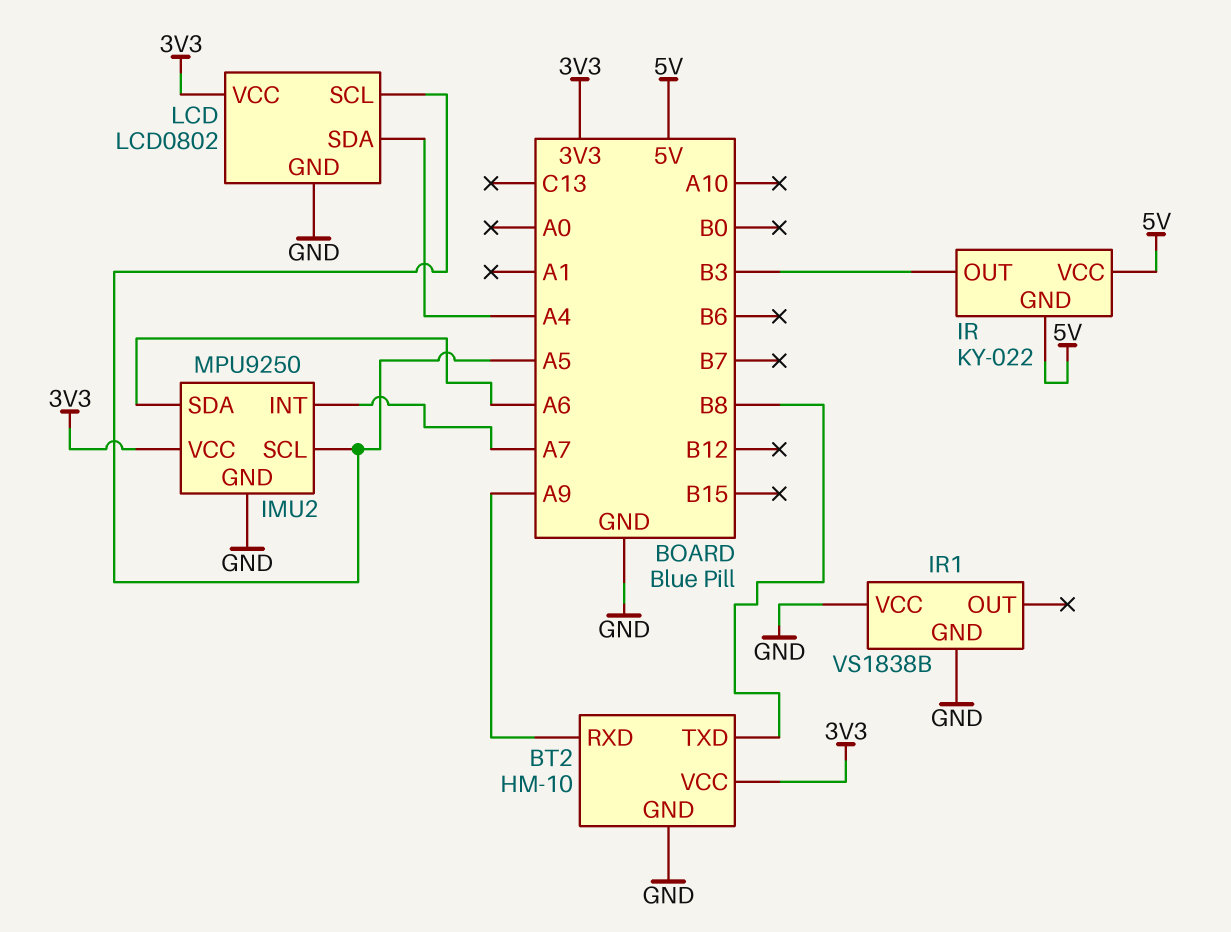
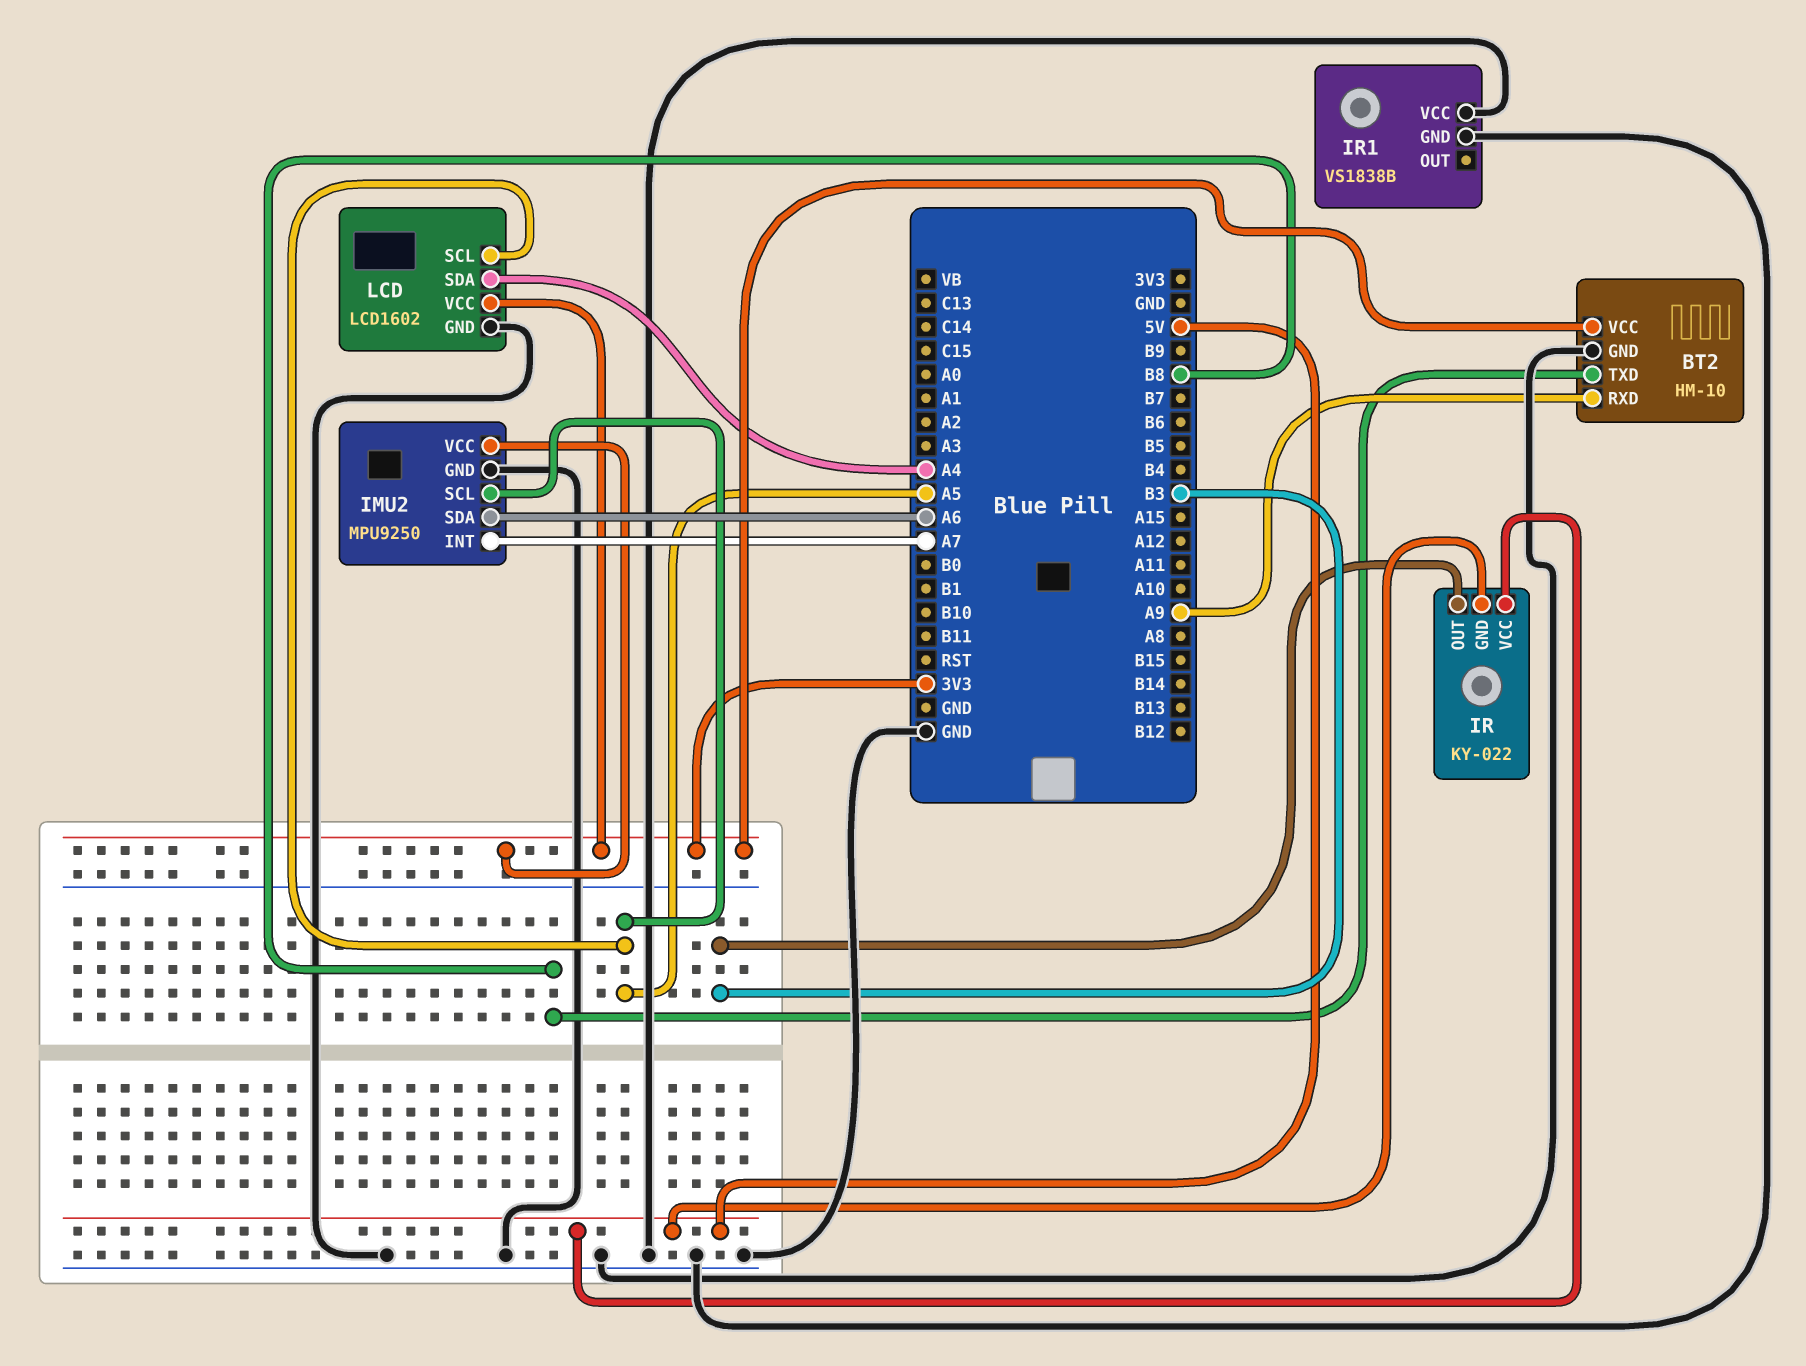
LCD: LCD0802 -> LCD1602

